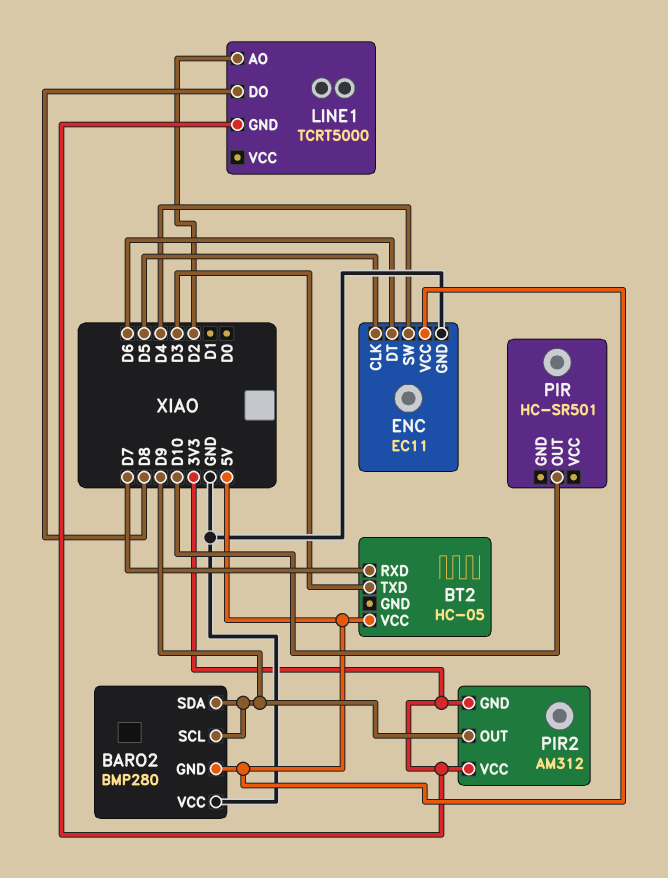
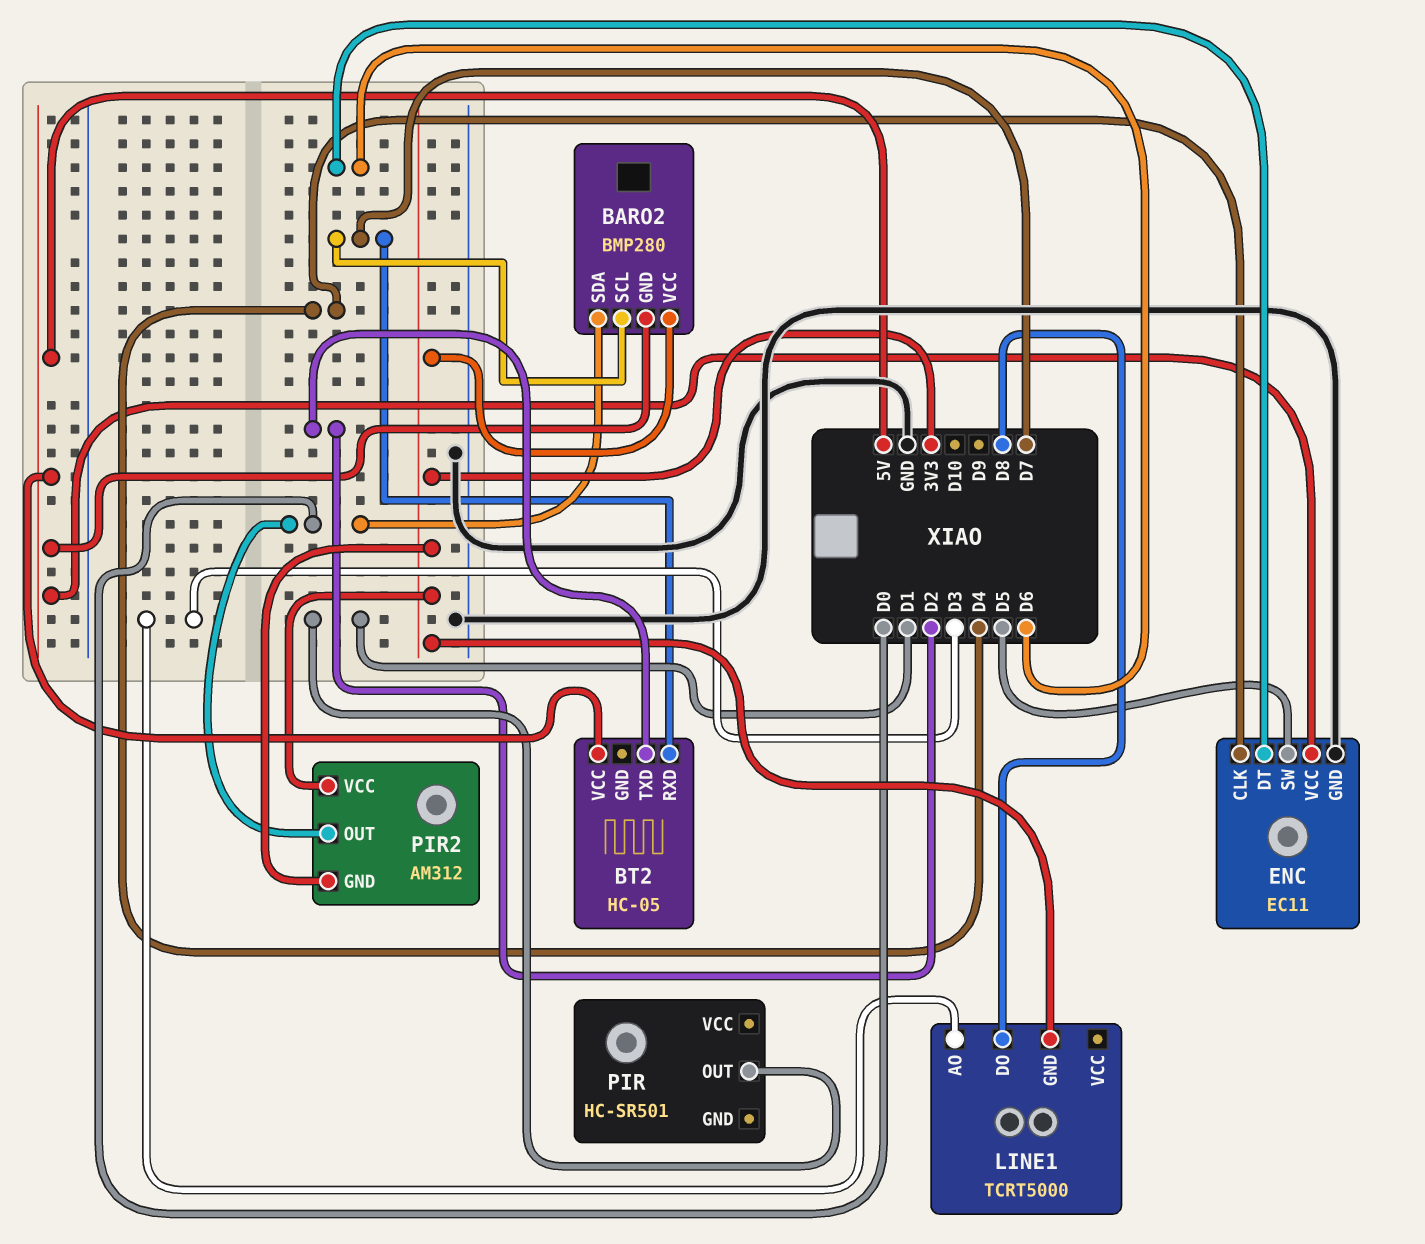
BARO2 pin SCL: D9 -> D7
BARO2 pin SDA: D9 -> D0
BARO2 pin VCC: GND -> 3V3
BT2 pin TXD: D3 -> D2
ENC pin CLK: D5 -> D4
ENC pin SW: D4 -> D5
LINE1 pin AO: D2 -> D3
PIR pin OUT: D10 -> D1
PIR2 pin OUT: D9 -> D0

